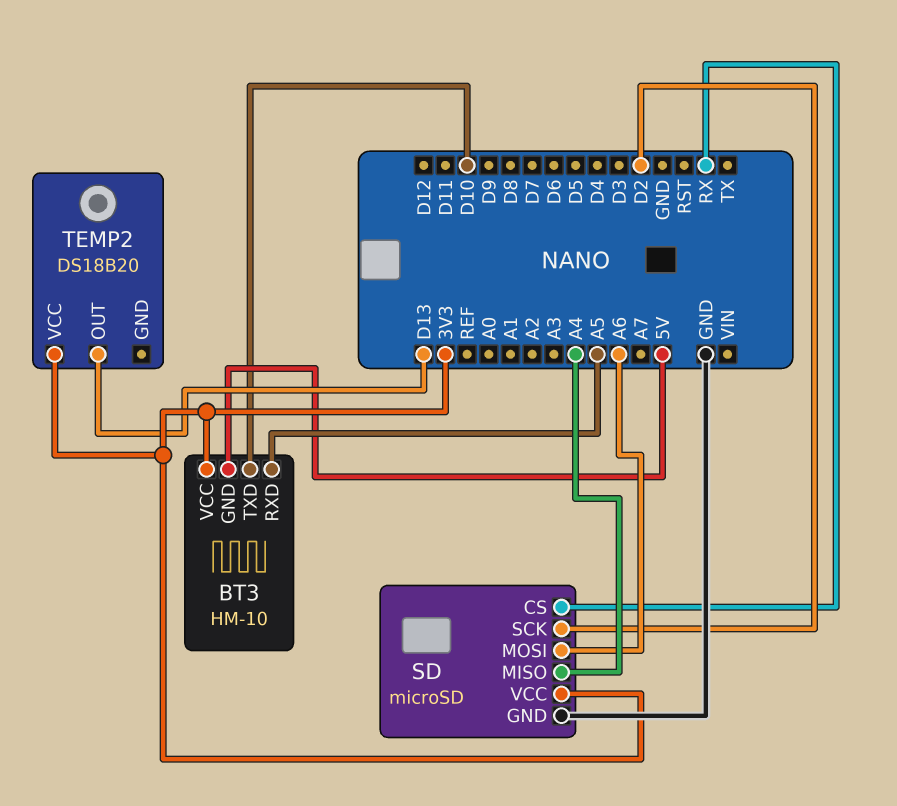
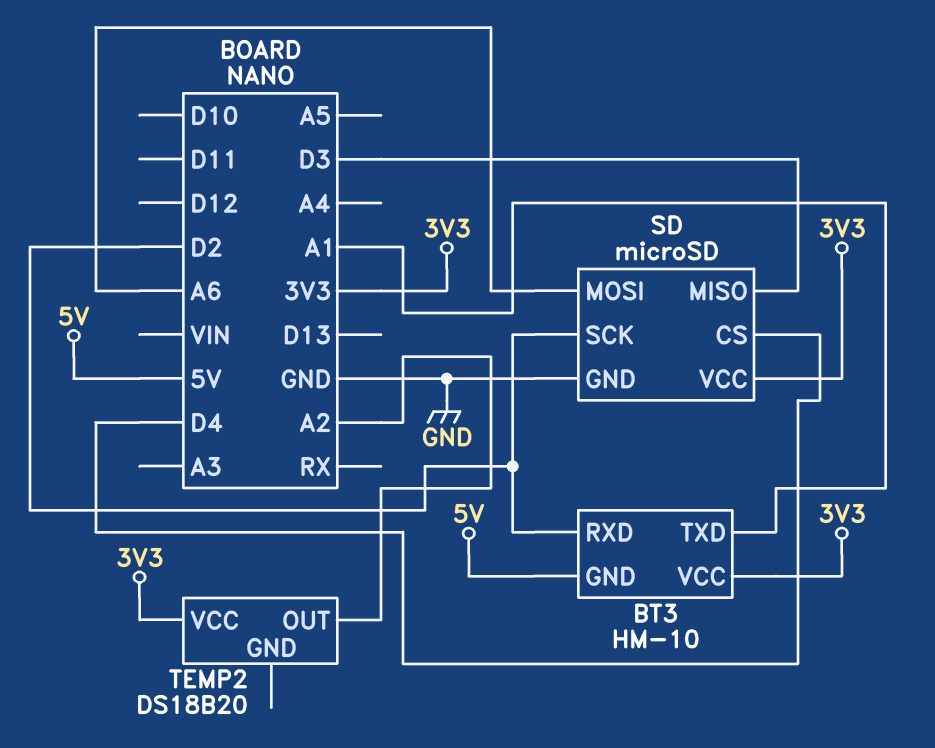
BT3 pin RXD: A5 -> D2
BT3 pin TXD: D10 -> A1
SD pin CS: RX -> D4
SD pin MISO: A4 -> D3
TEMP2 pin OUT: D13 -> A2

